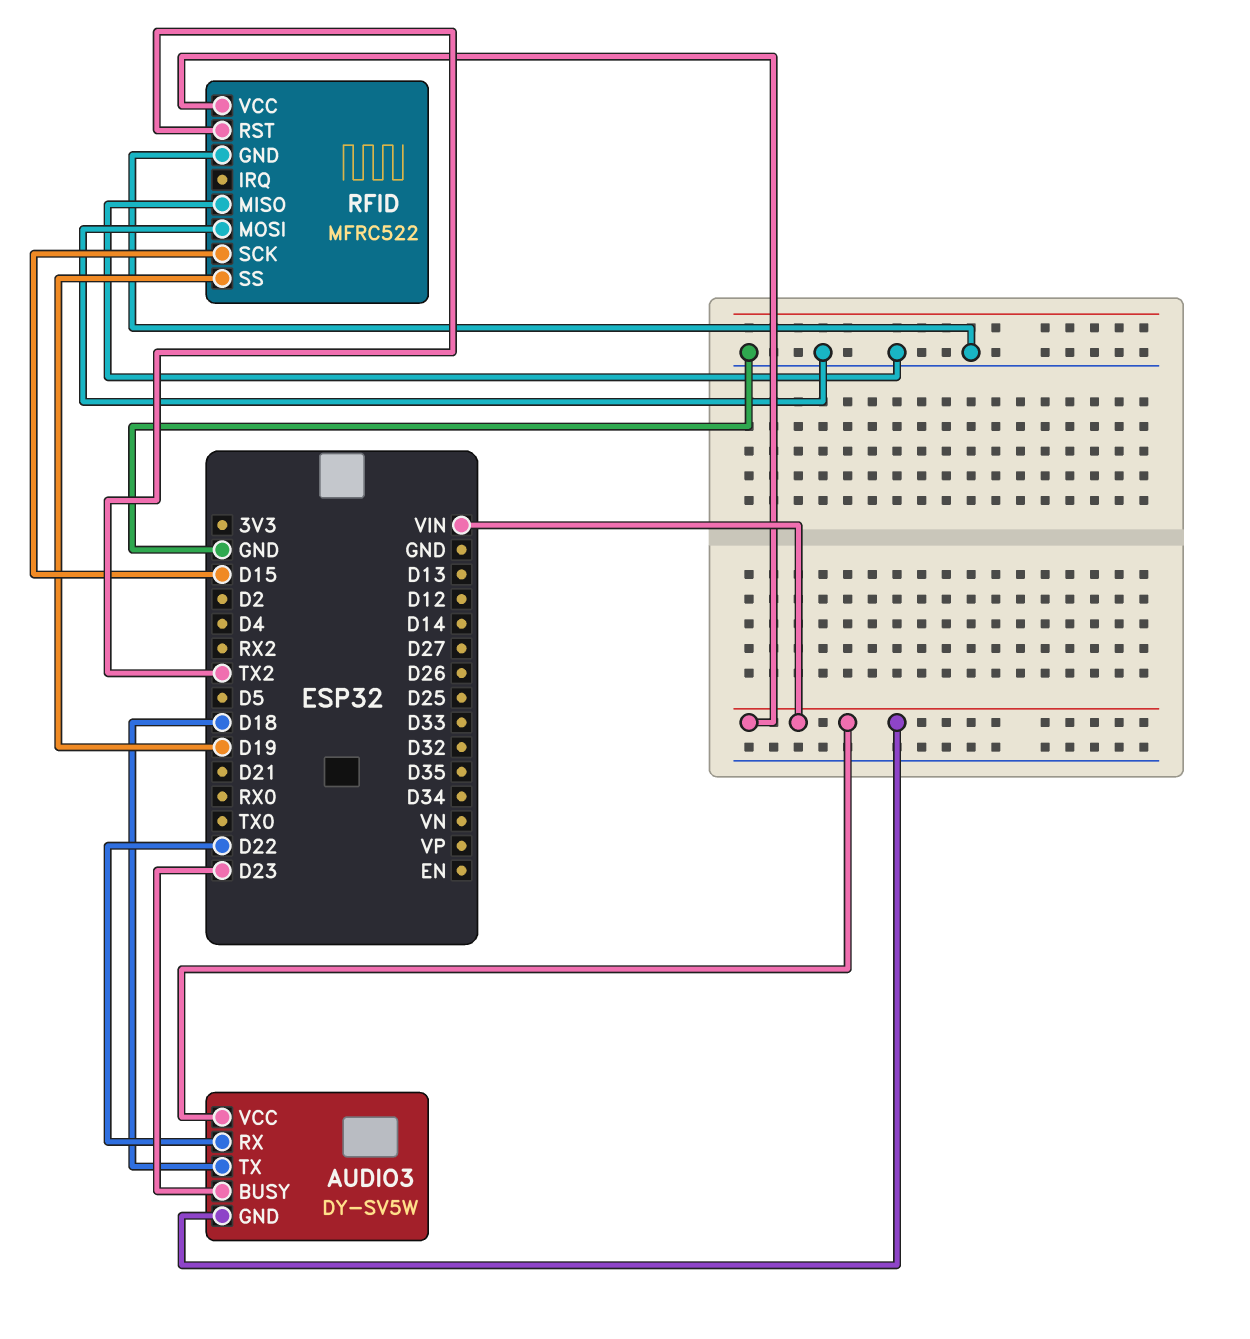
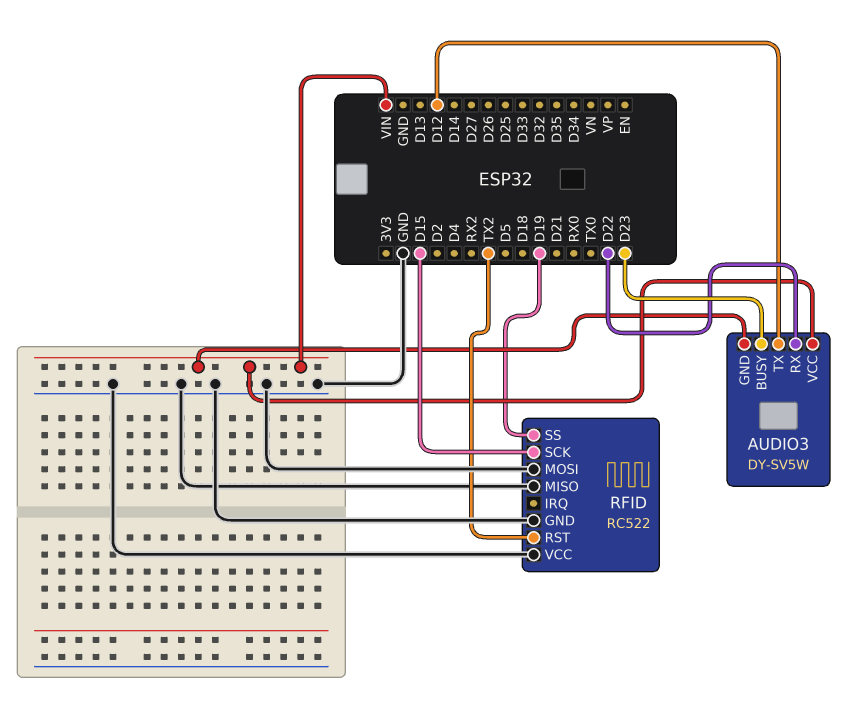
AUDIO3 pin TX: D18 -> D12
RFID: MFRC522 -> RC522
RFID pin VCC: VIN -> GND

